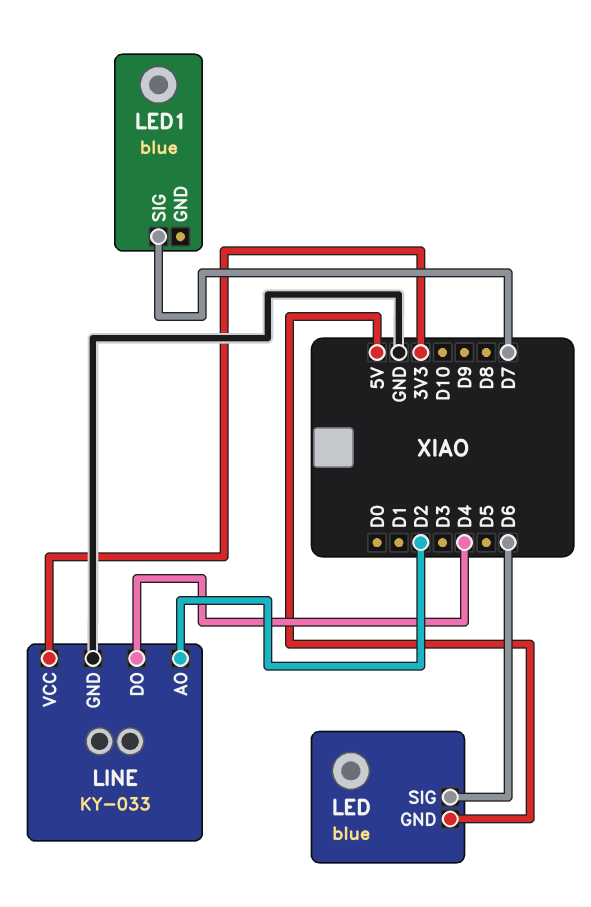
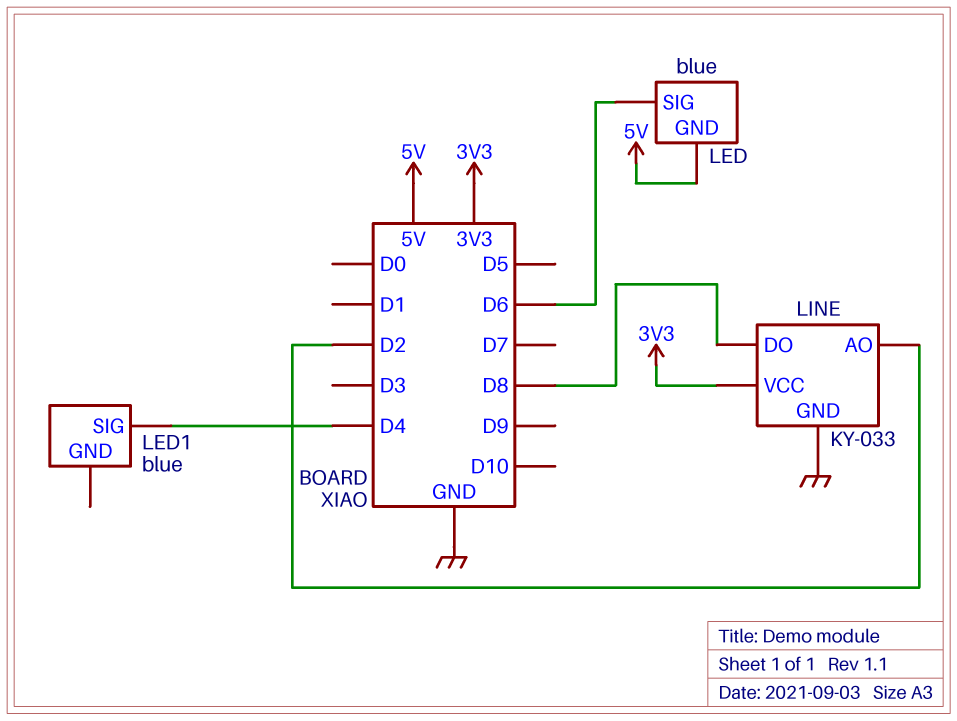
LED1 pin SIG: D7 -> D4
LINE pin DO: D4 -> D8

